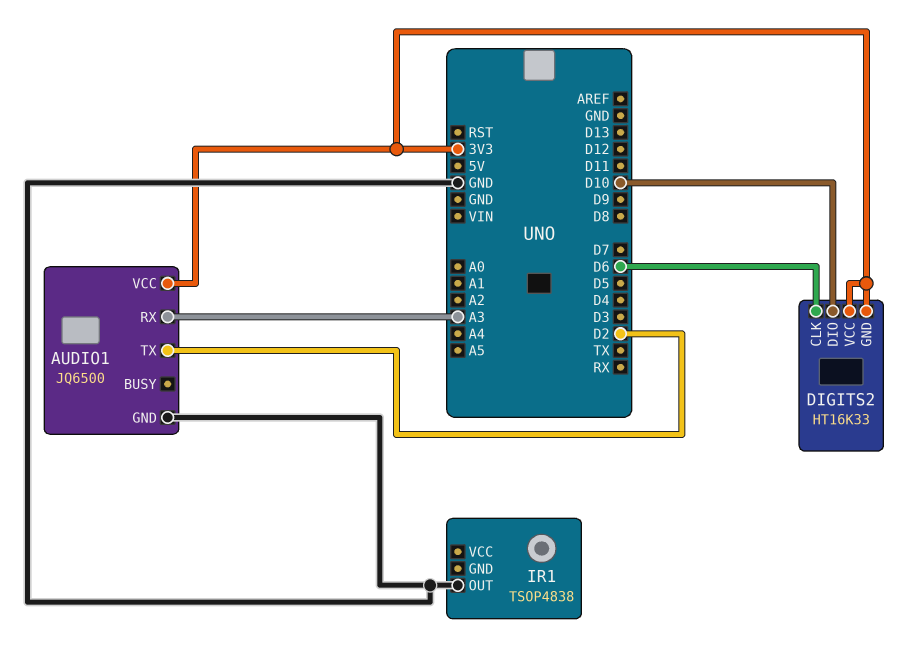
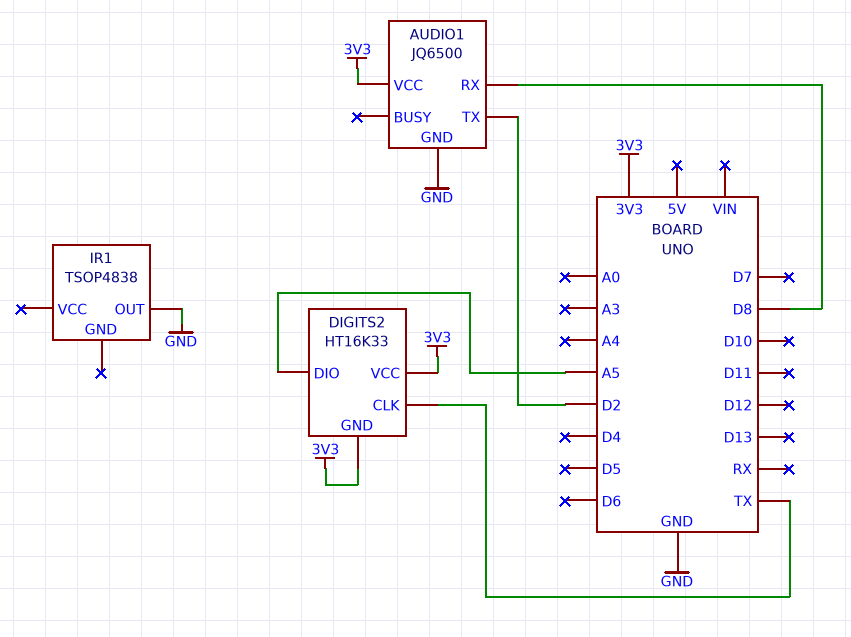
AUDIO1 pin RX: A3 -> D8
DIGITS2 pin CLK: D6 -> TX
DIGITS2 pin DIO: D10 -> A5

